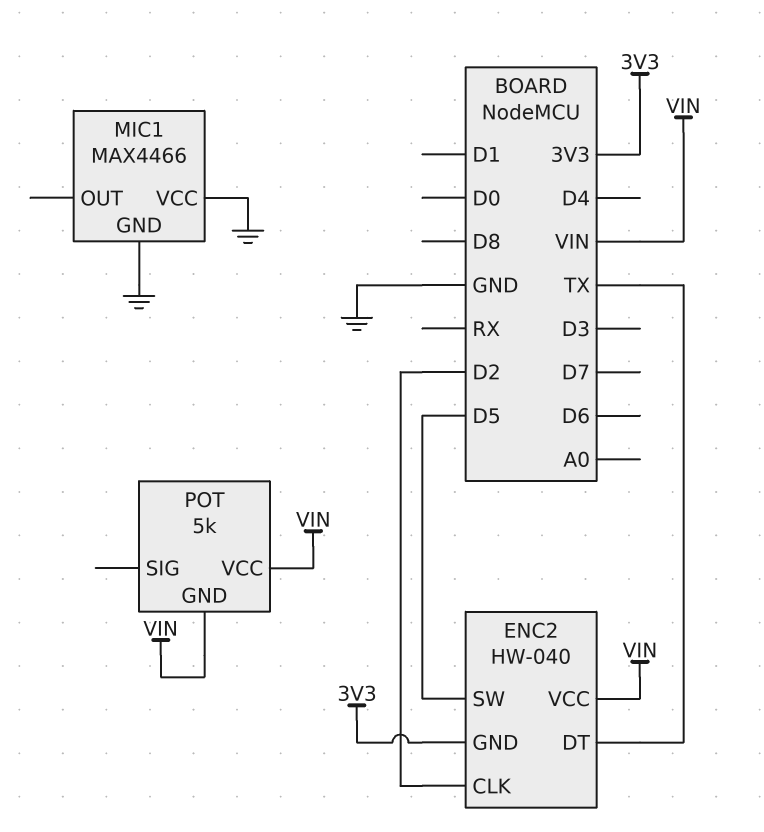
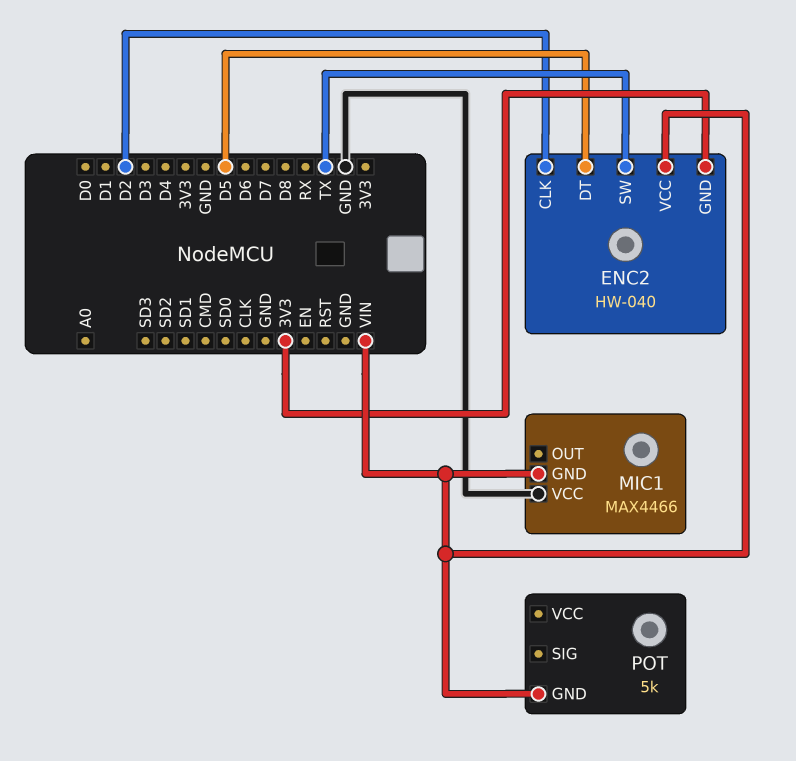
ENC2 pin DT: TX -> D5
ENC2 pin SW: D5 -> TX
MIC1 pin GND: GND -> VIN
POT pin VCC: VIN -> none

